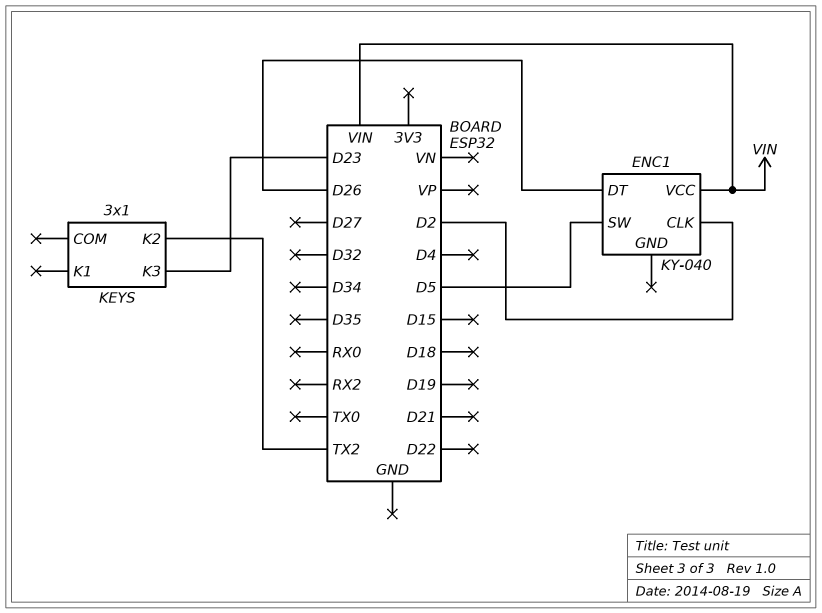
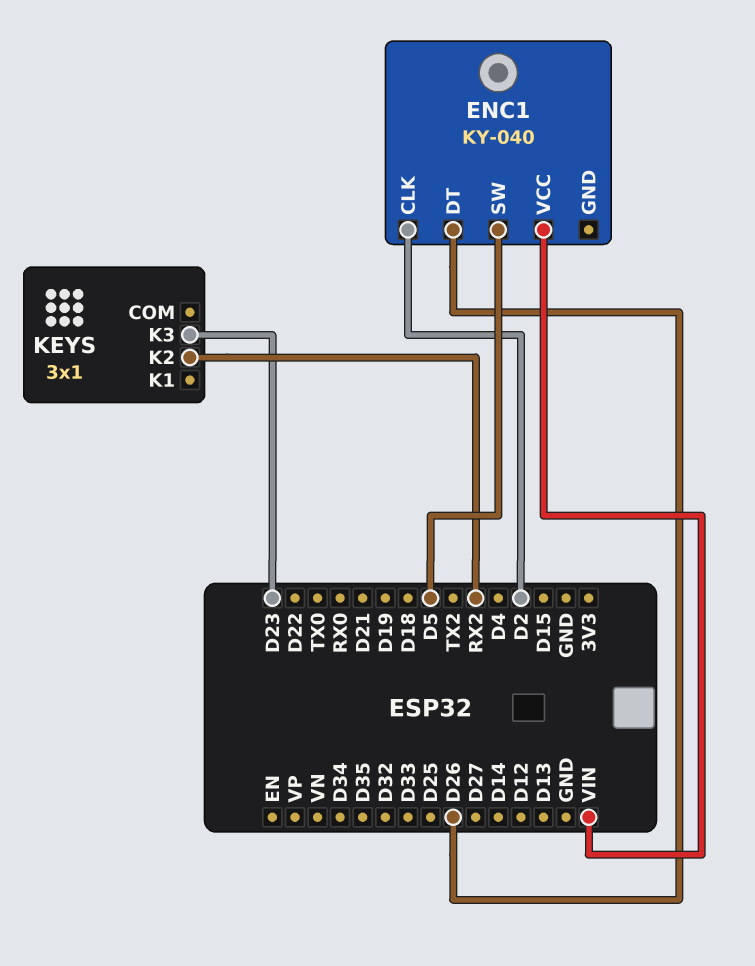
KEYS pin K2: TX2 -> RX2

